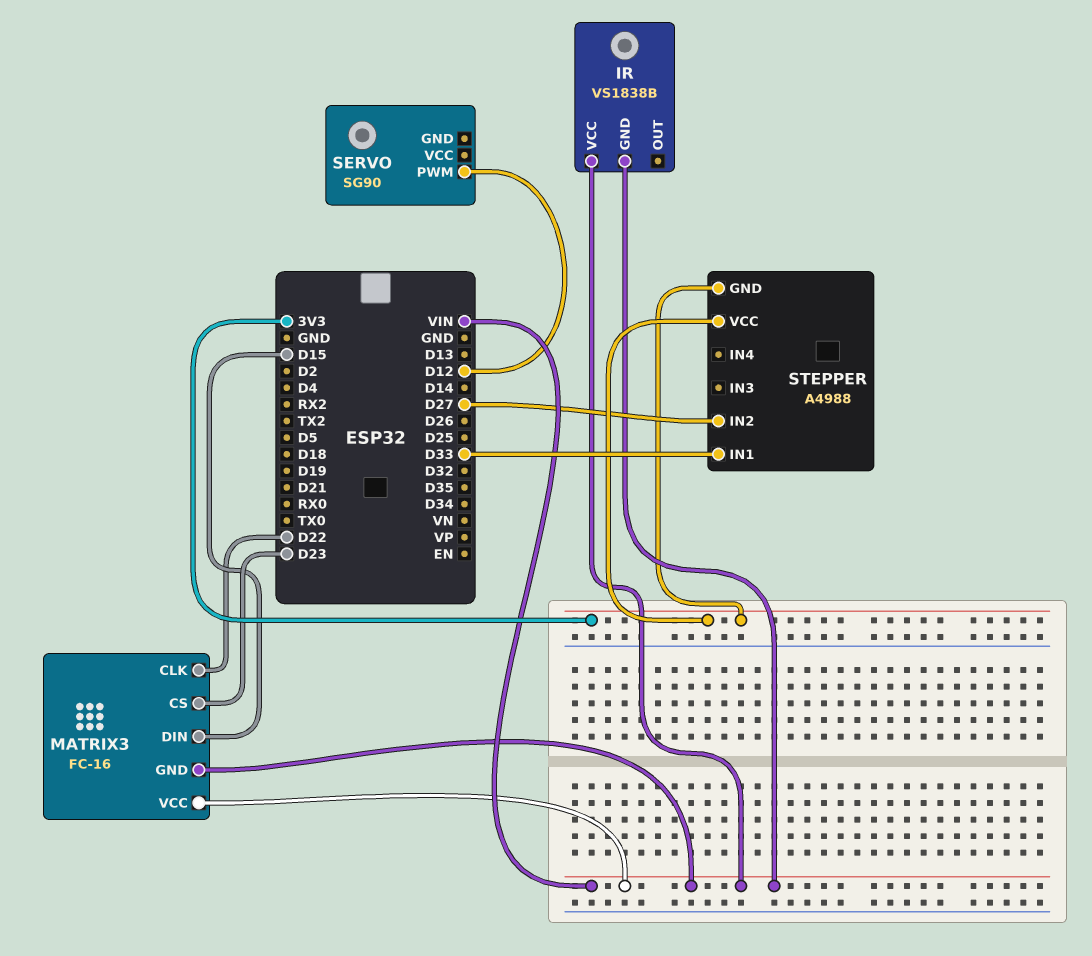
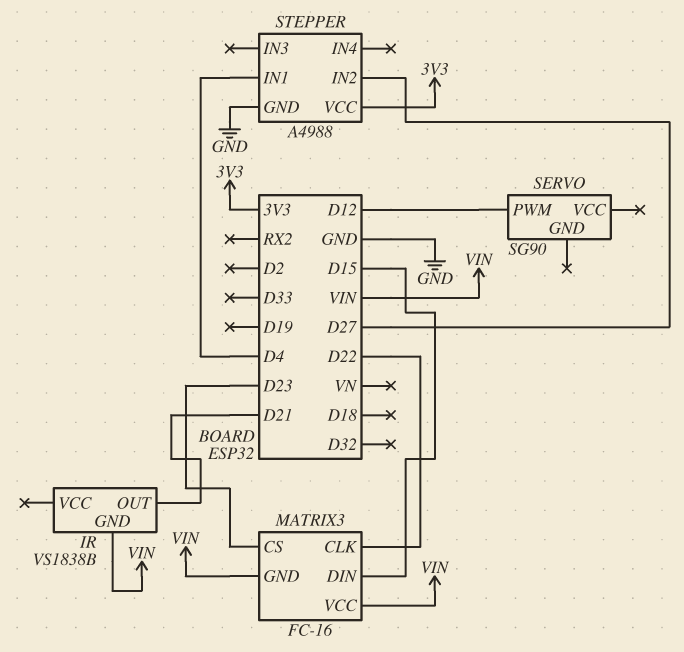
IR pin OUT: none -> D21
IR pin VCC: VIN -> none
STEPPER pin GND: 3V3 -> GND
STEPPER pin IN1: D33 -> D4

